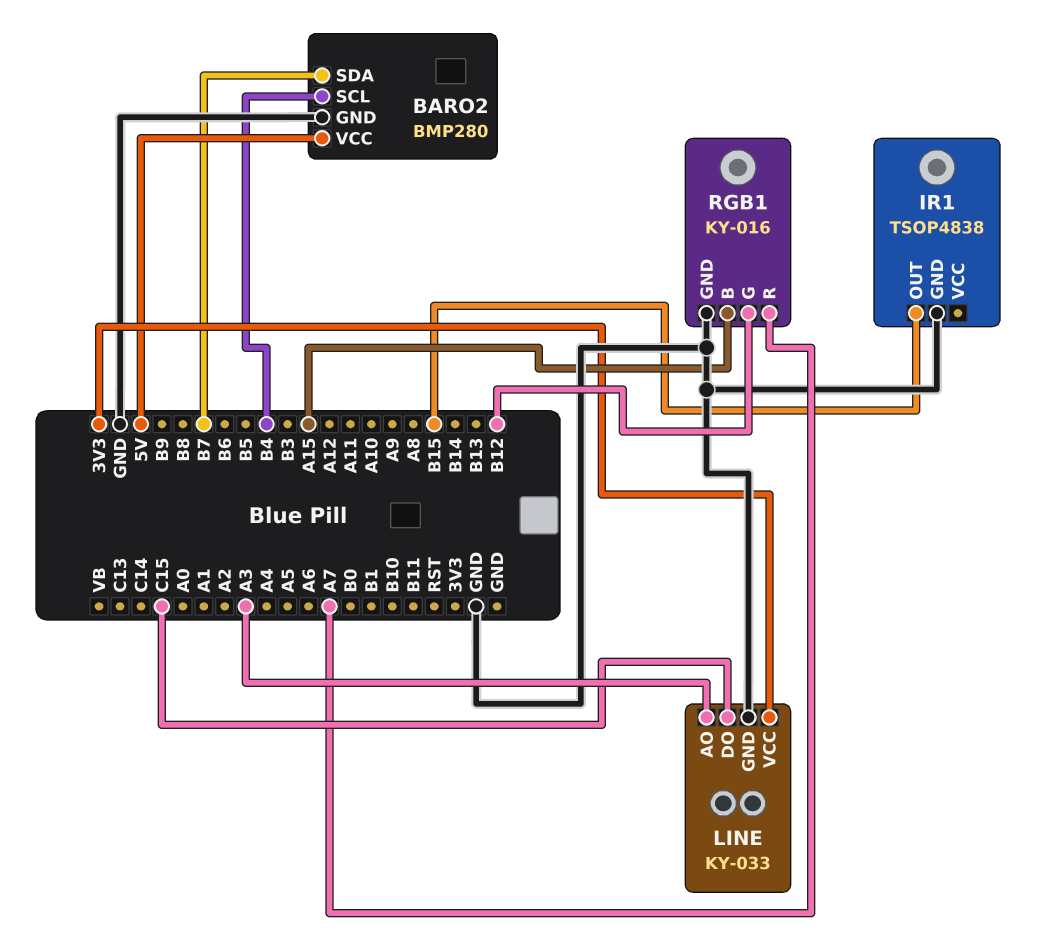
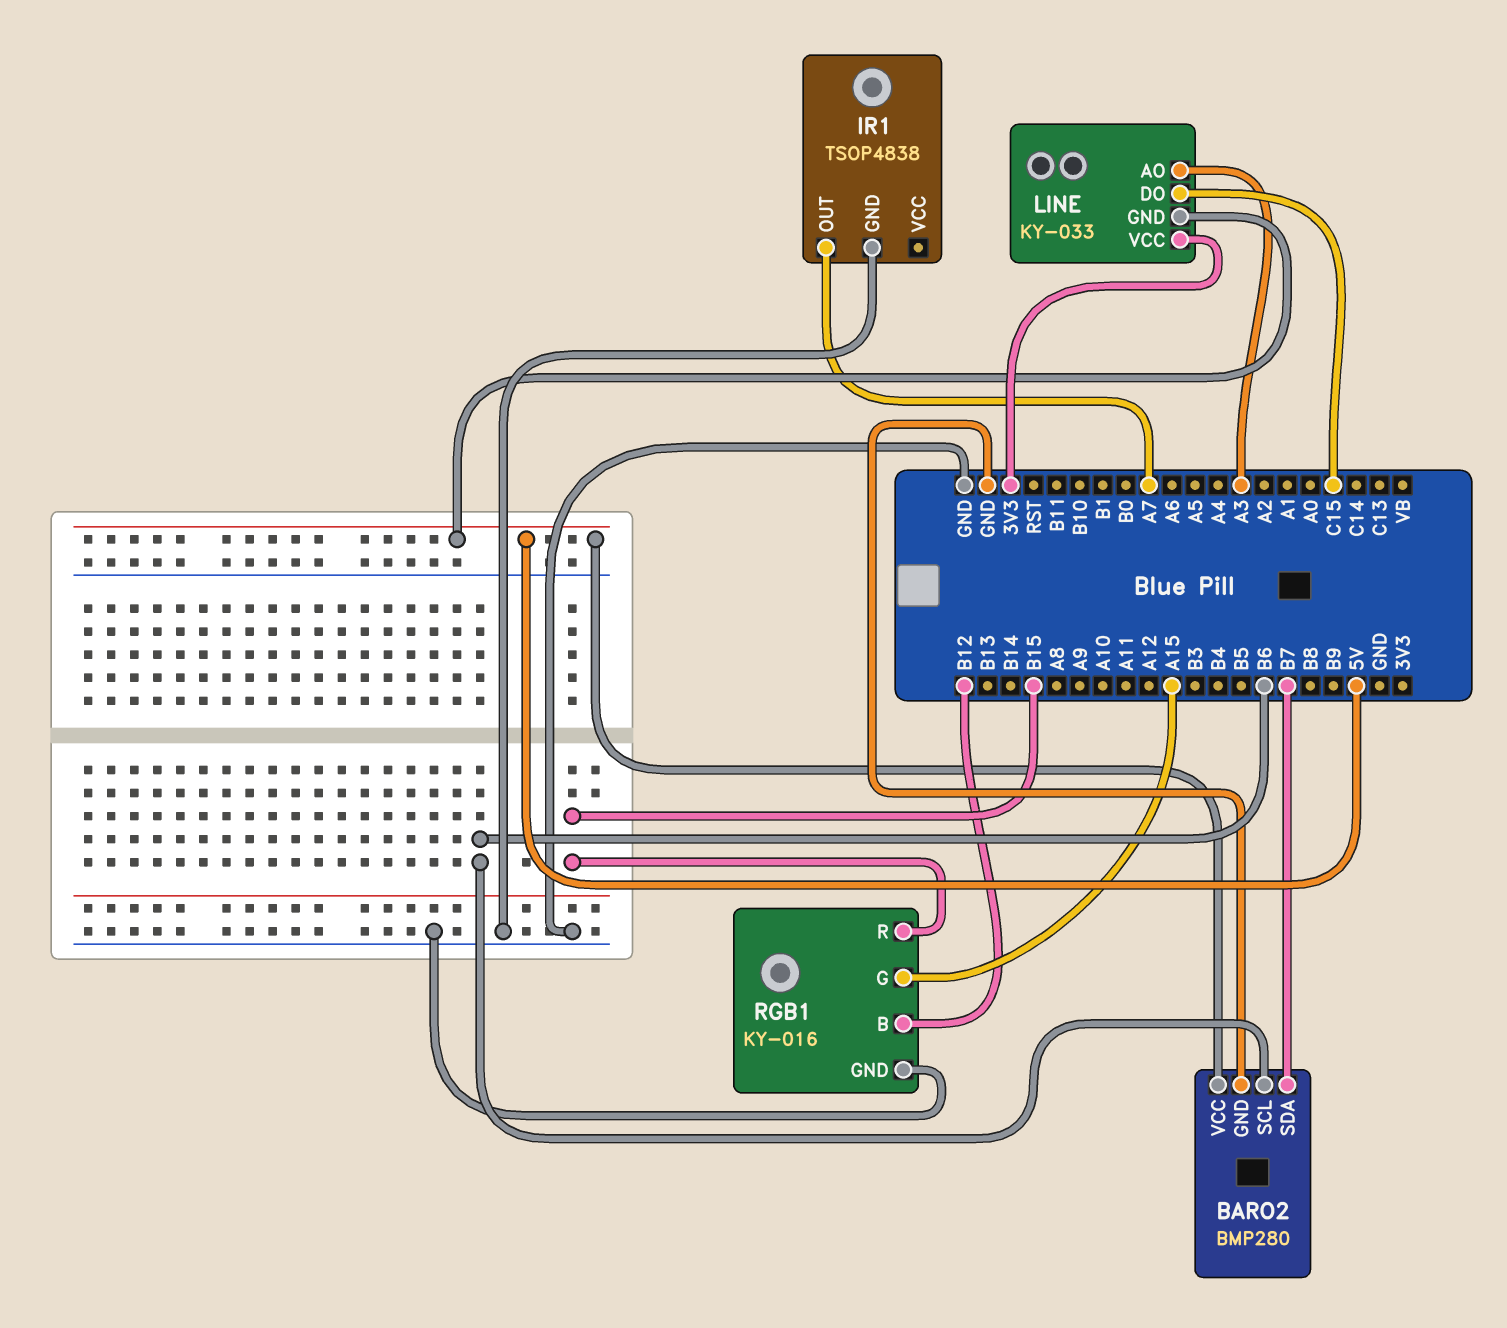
BARO2 pin SCL: B4 -> B6
IR1 pin OUT: B15 -> A7
LINE pin GND: GND -> 5V
RGB1 pin B: A15 -> B12
RGB1 pin G: B12 -> A15
RGB1 pin R: A7 -> B15

